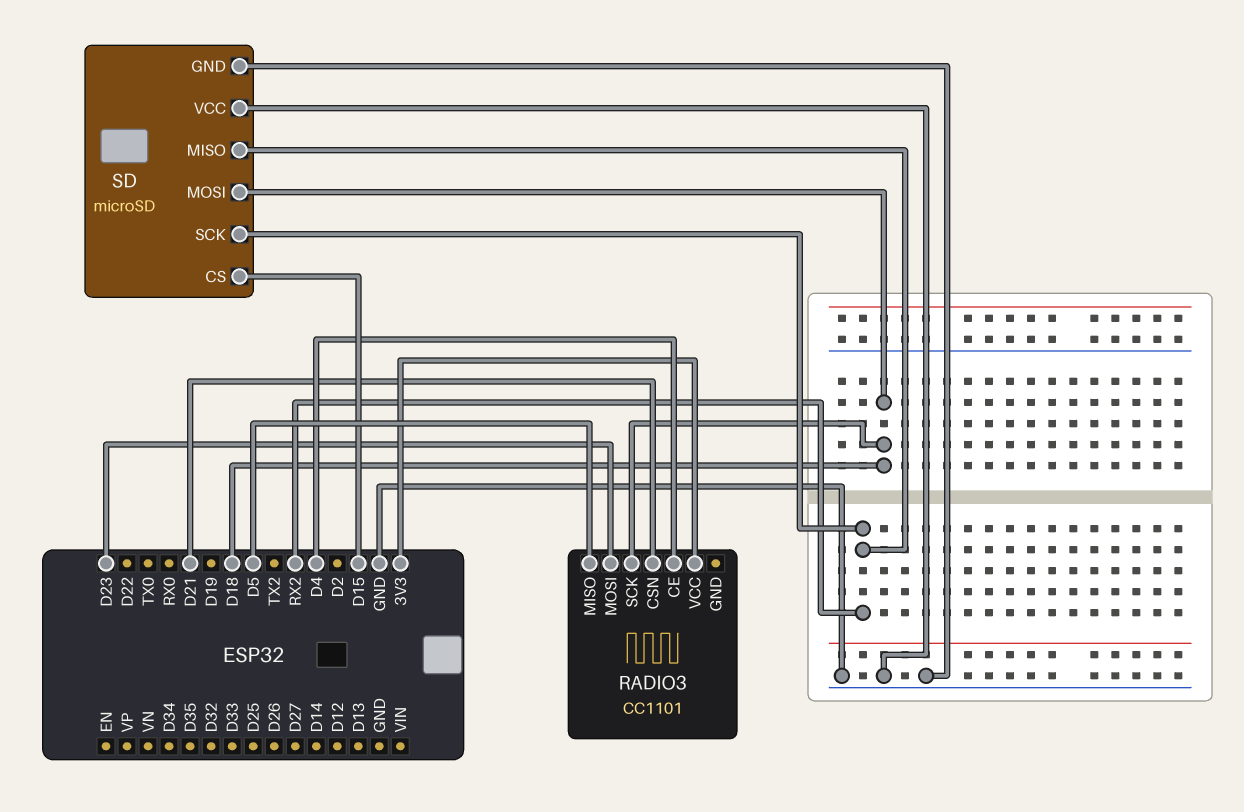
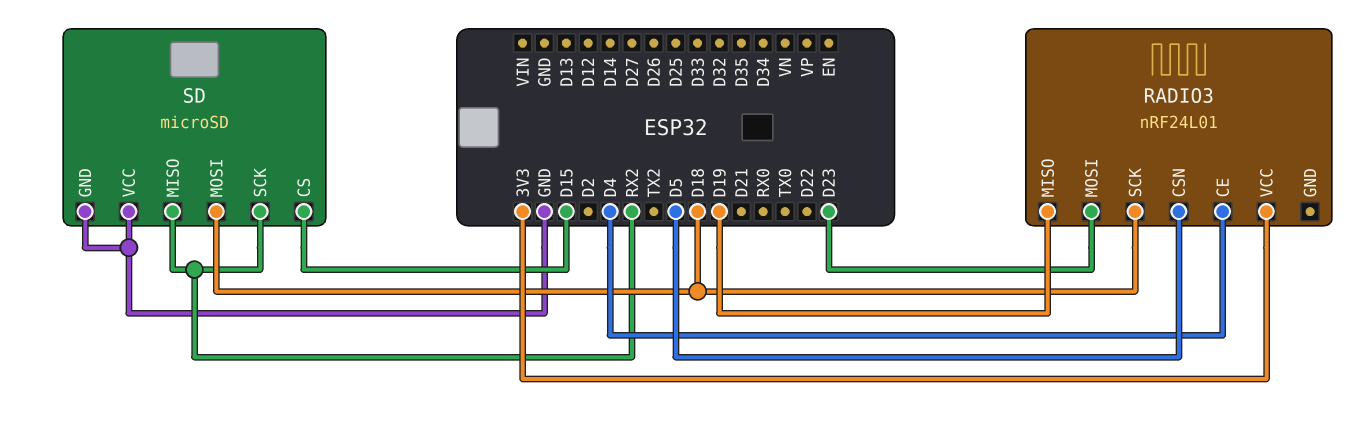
RADIO3: CC1101 -> nRF24L01
RADIO3 pin CSN: D21 -> D5
RADIO3 pin MISO: D5 -> D19

